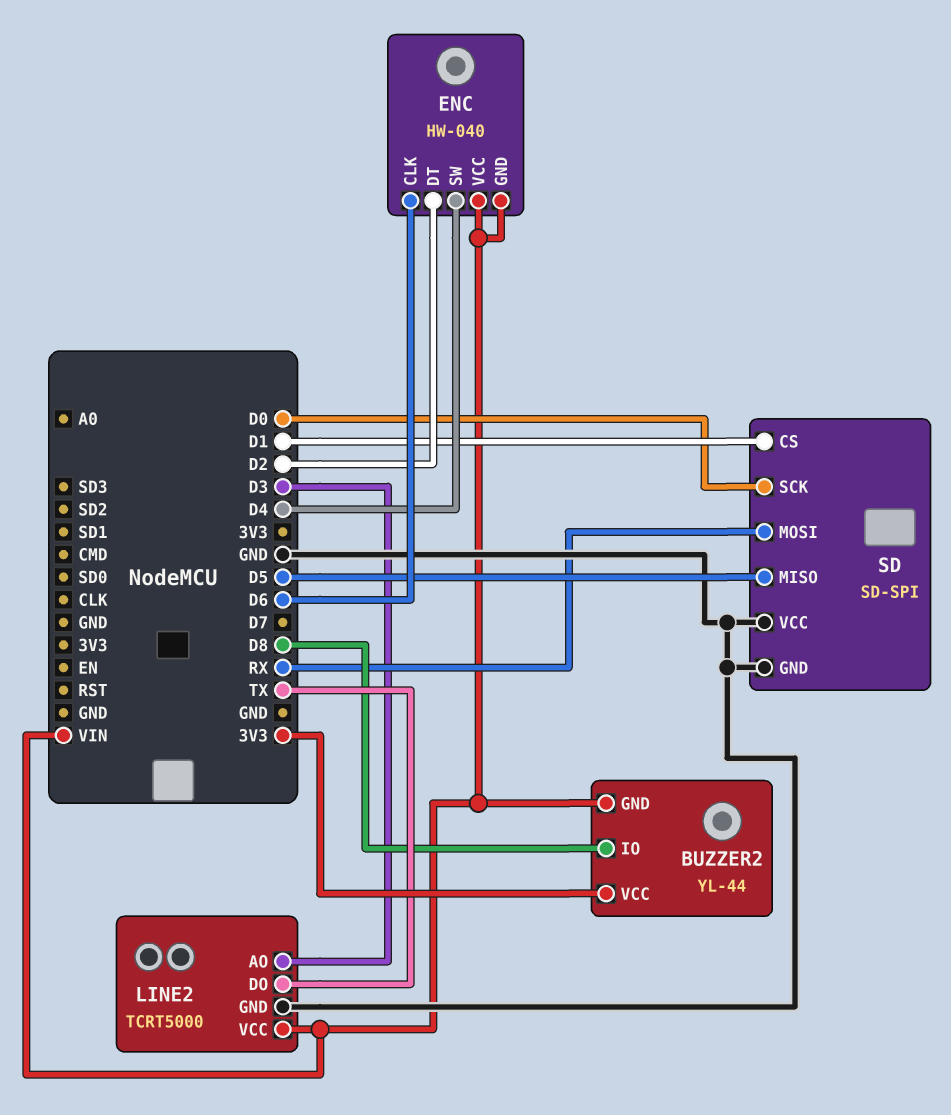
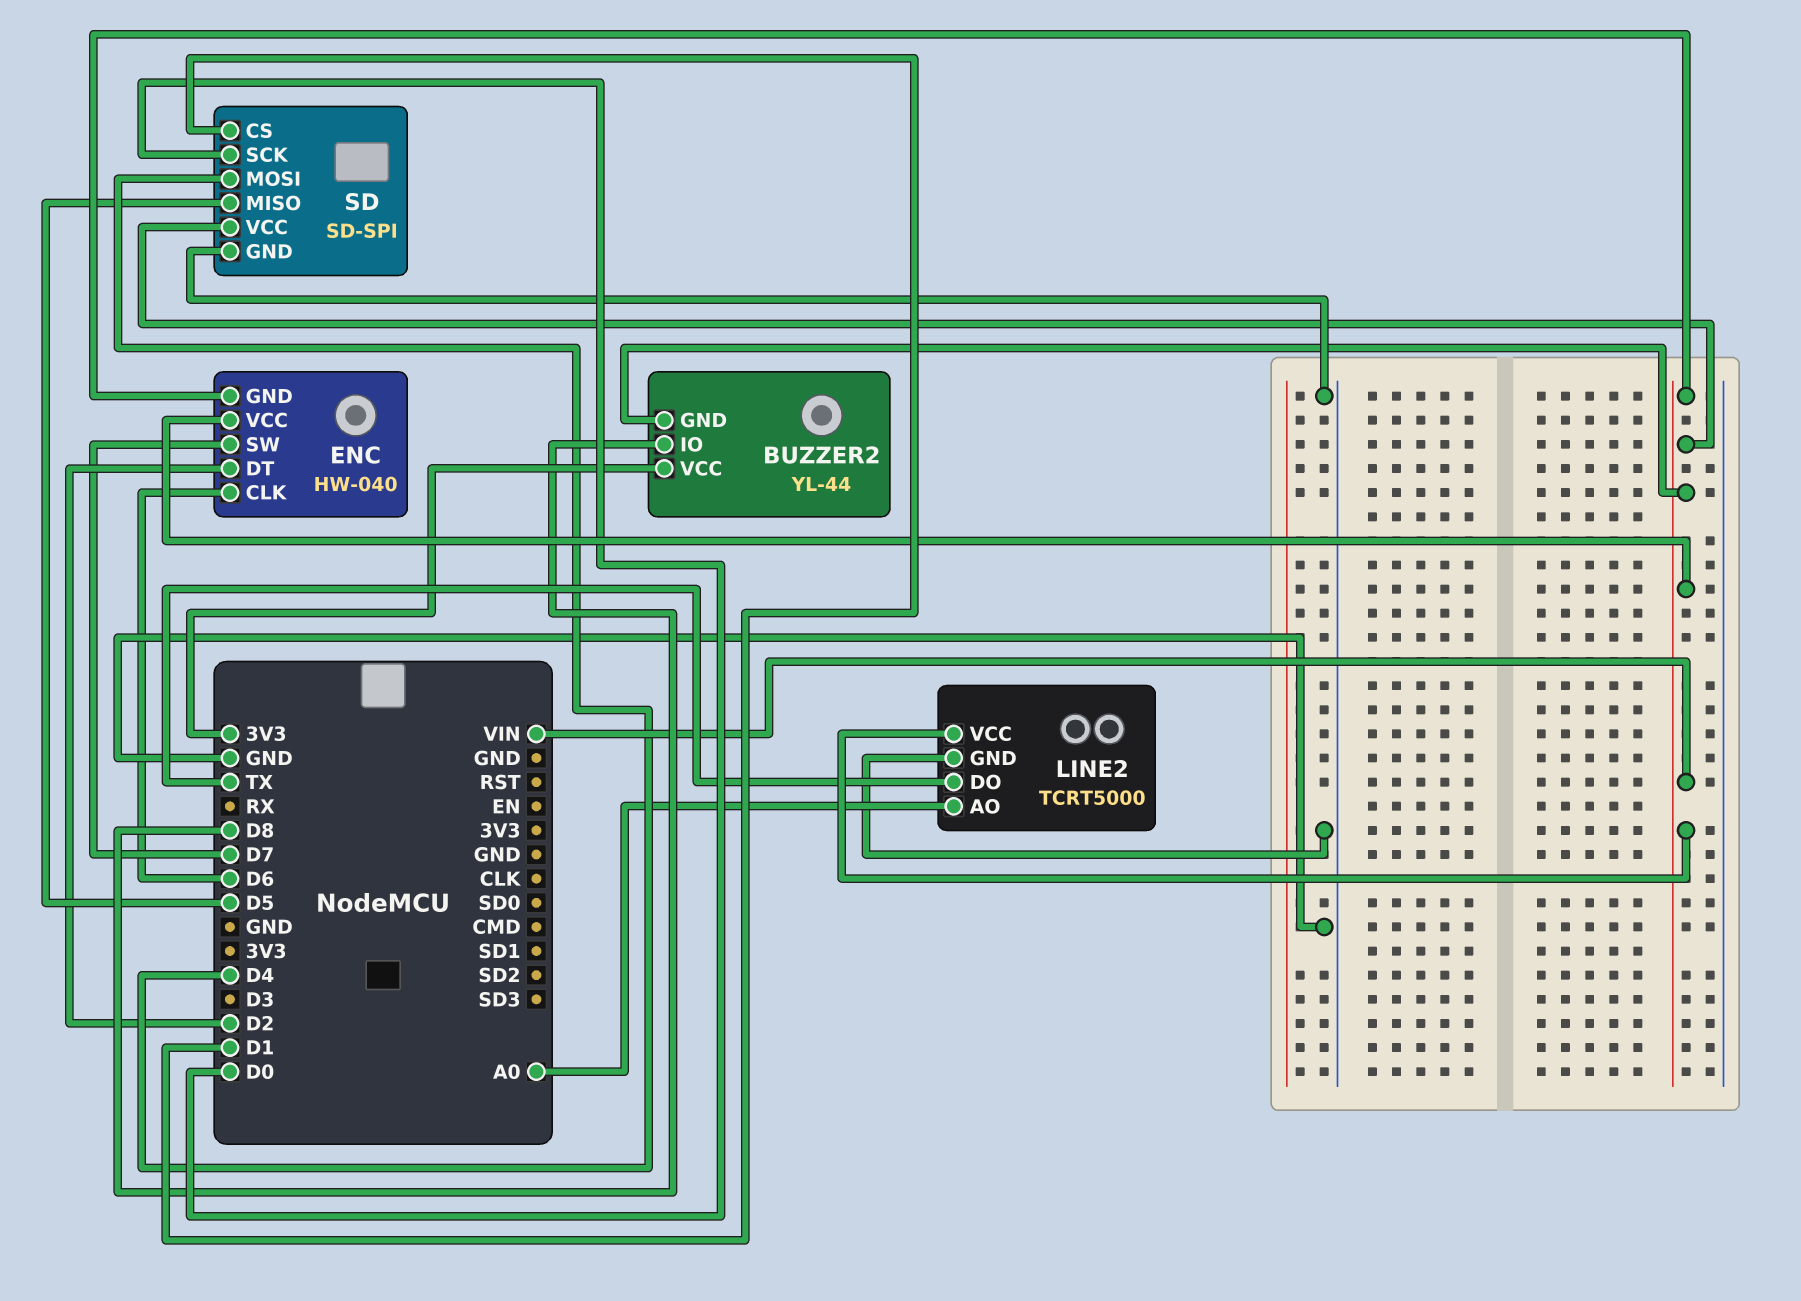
ENC pin SW: D4 -> D7
LINE2 pin AO: D3 -> A0
SD pin MOSI: RX -> D4
SD pin VCC: GND -> VIN

